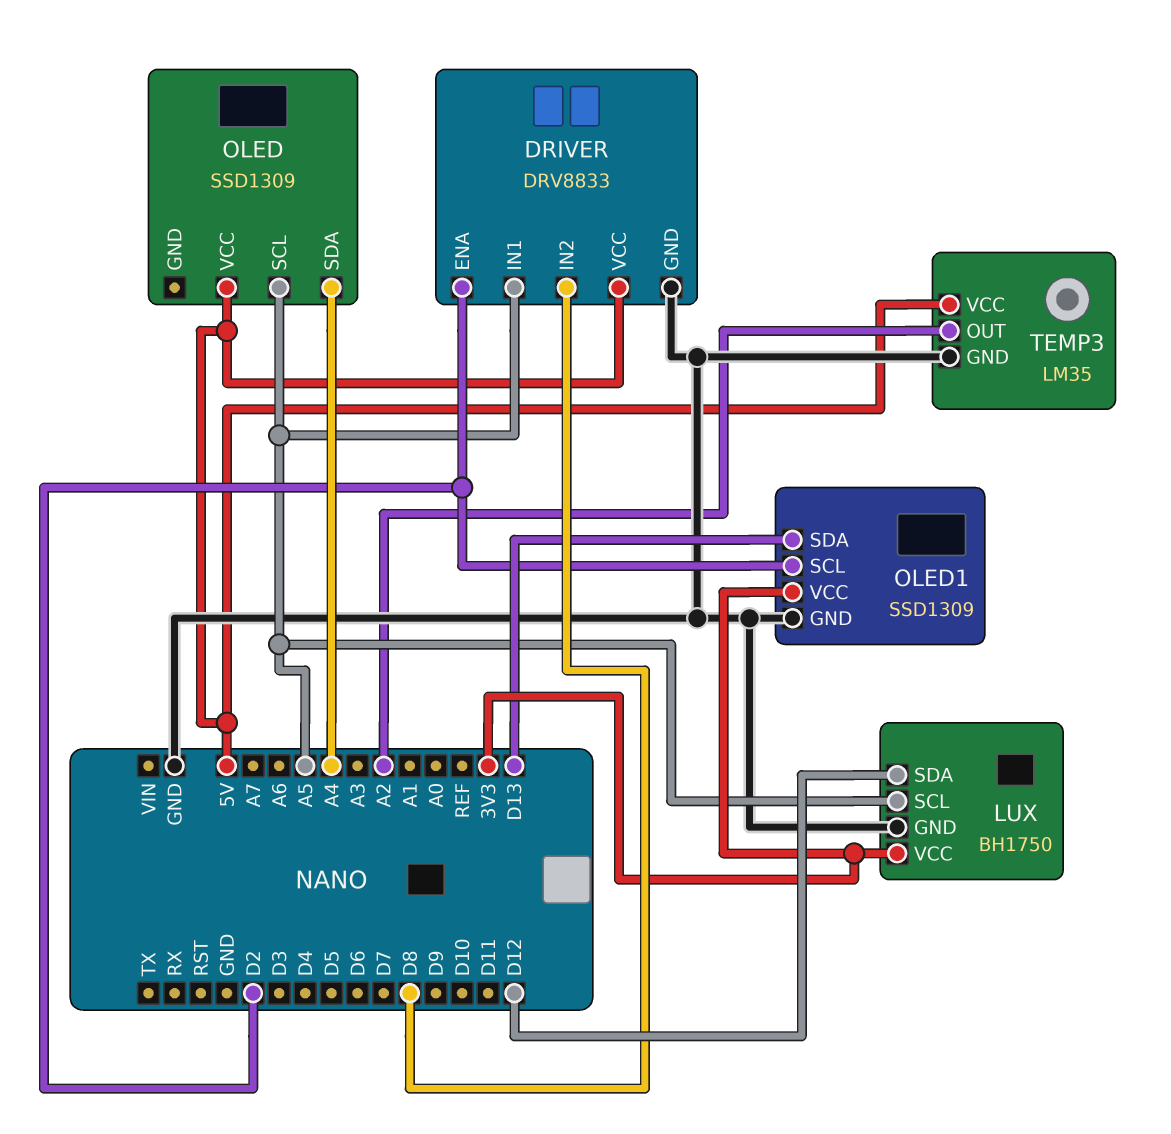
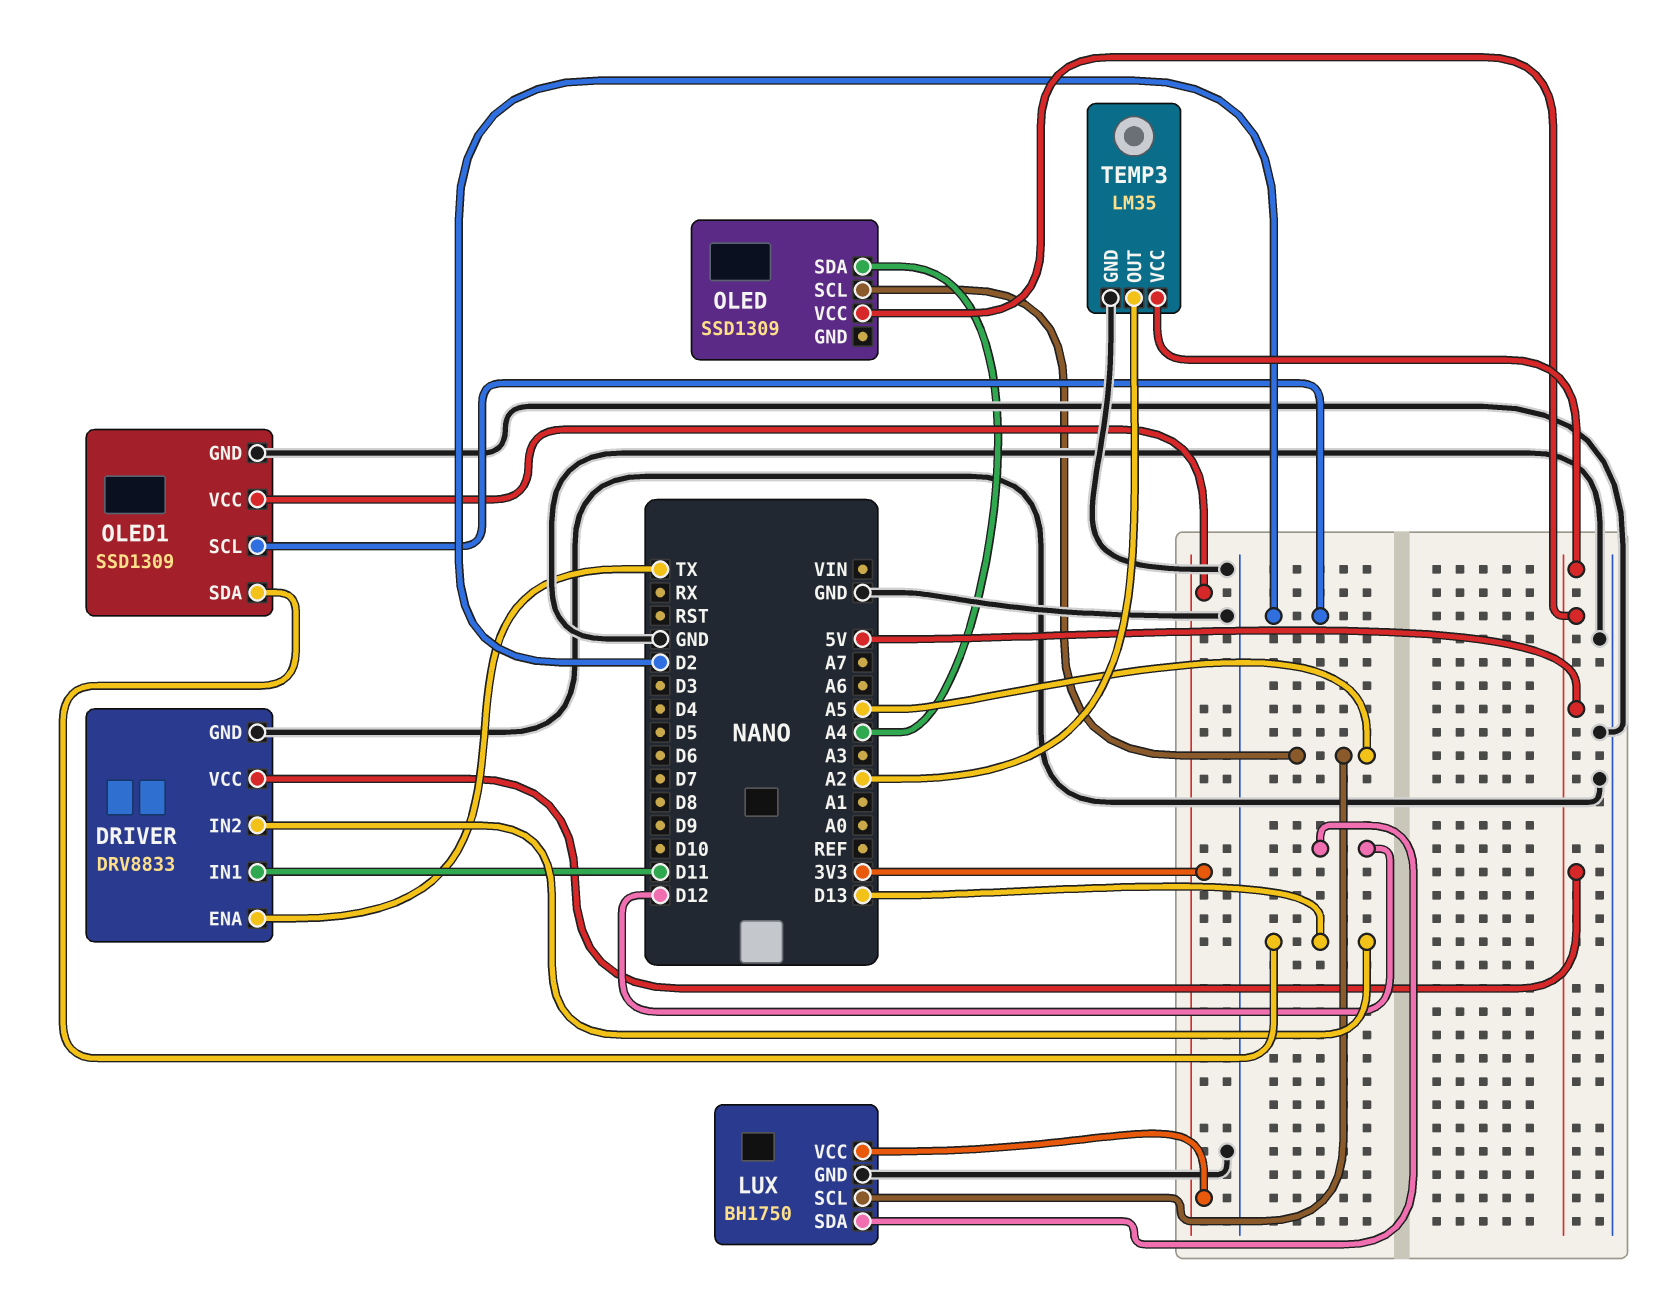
DRIVER pin ENA: D2 -> TX
DRIVER pin IN1: A5 -> D11
DRIVER pin IN2: D8 -> D13

